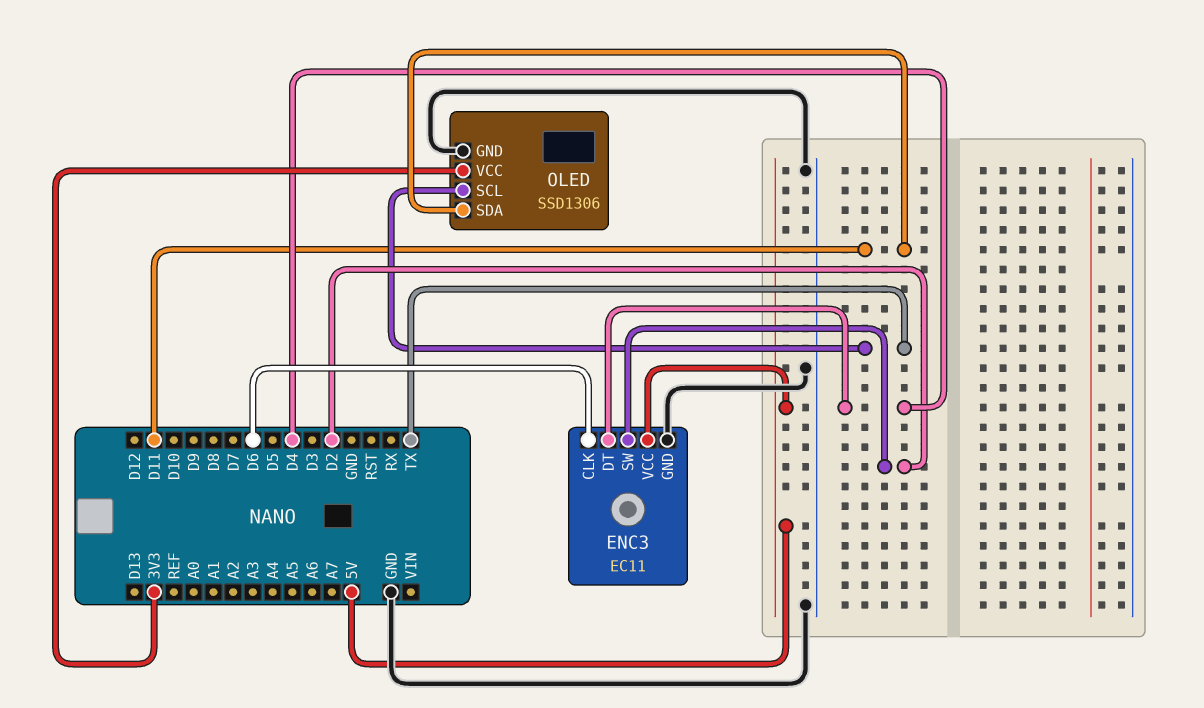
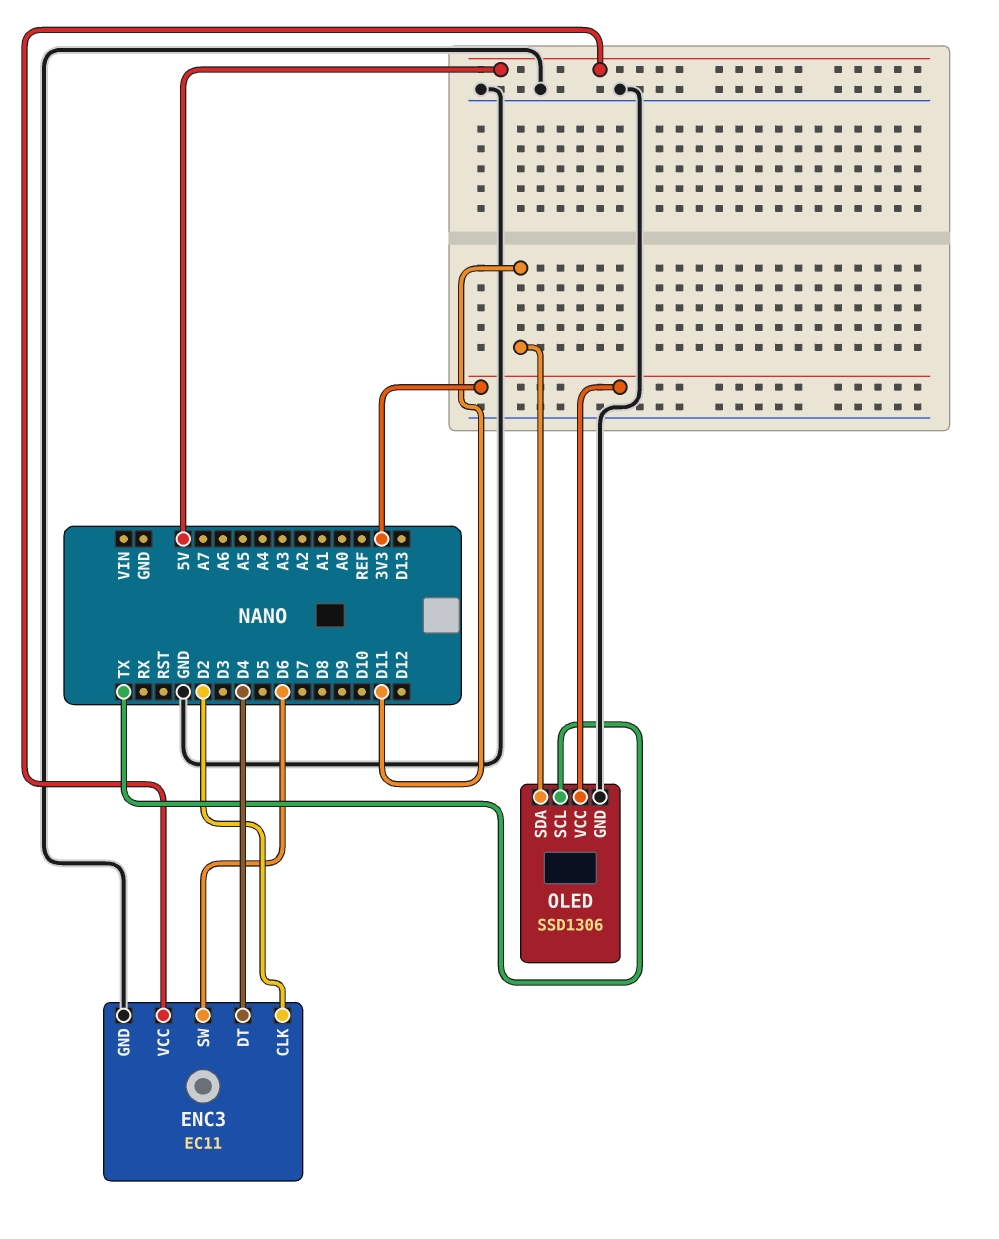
ENC3 pin CLK: D6 -> D2
ENC3 pin SW: D2 -> D6

